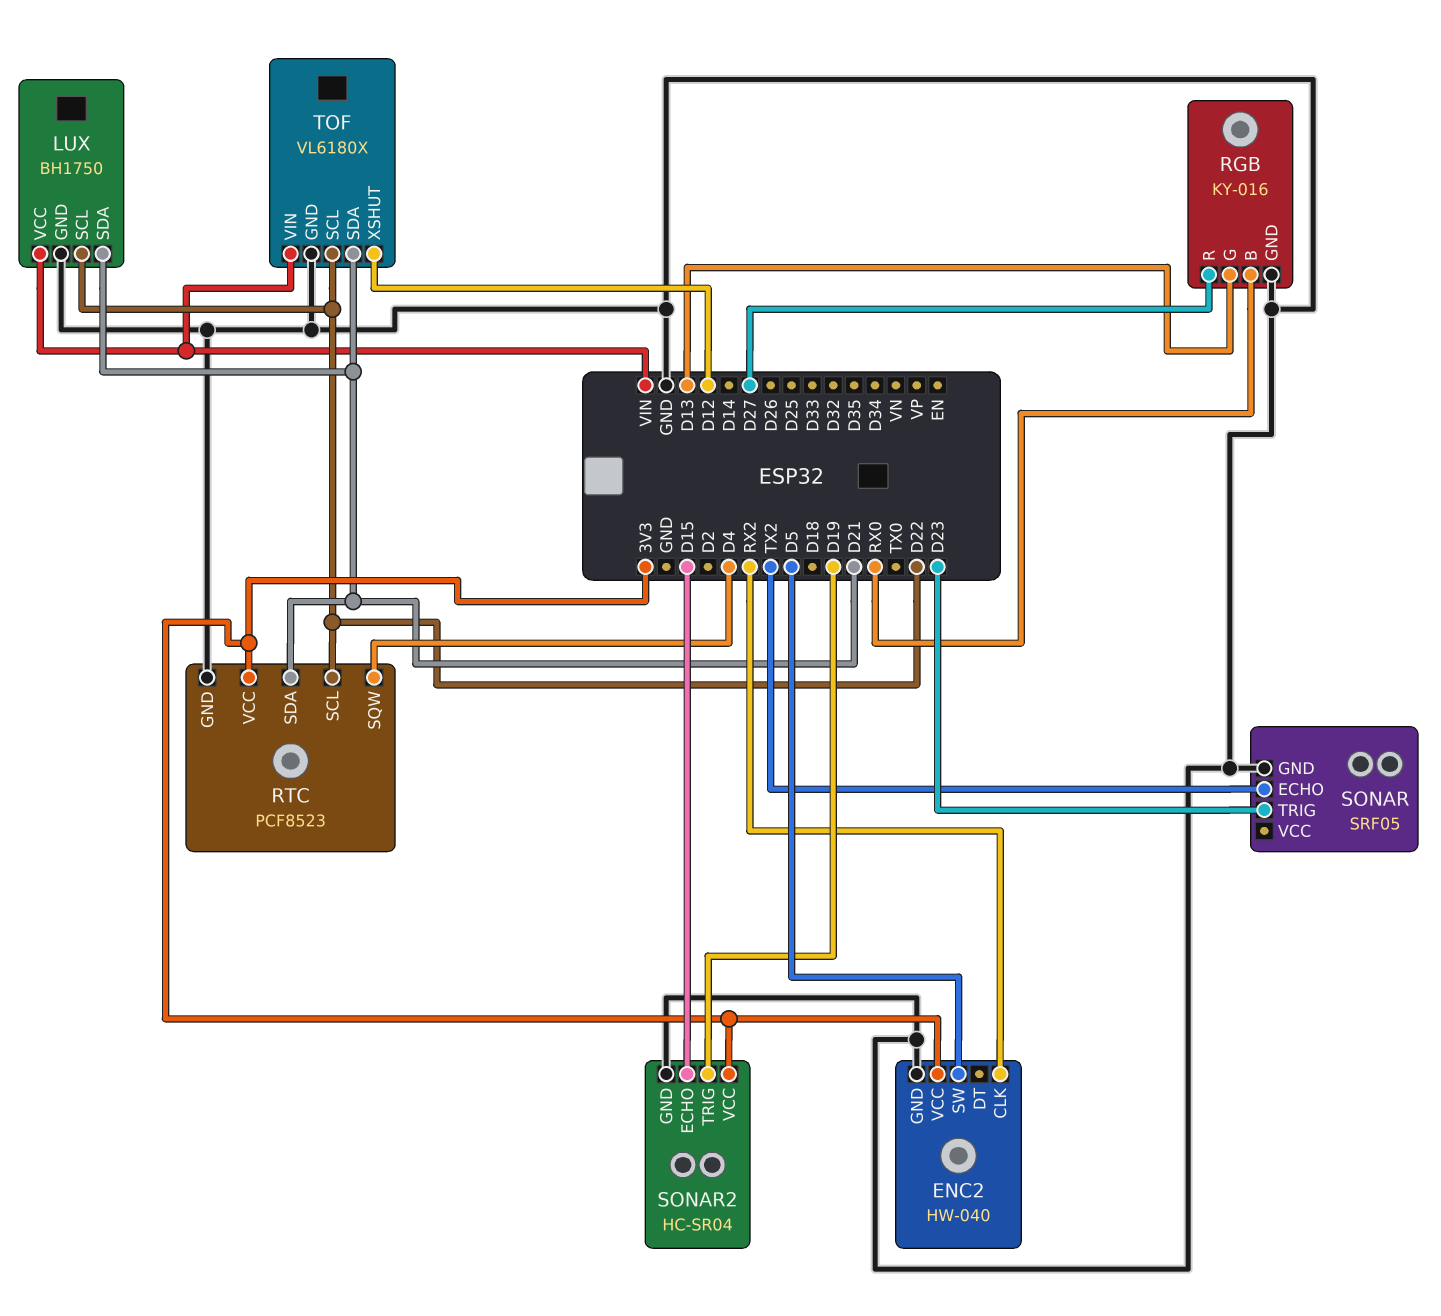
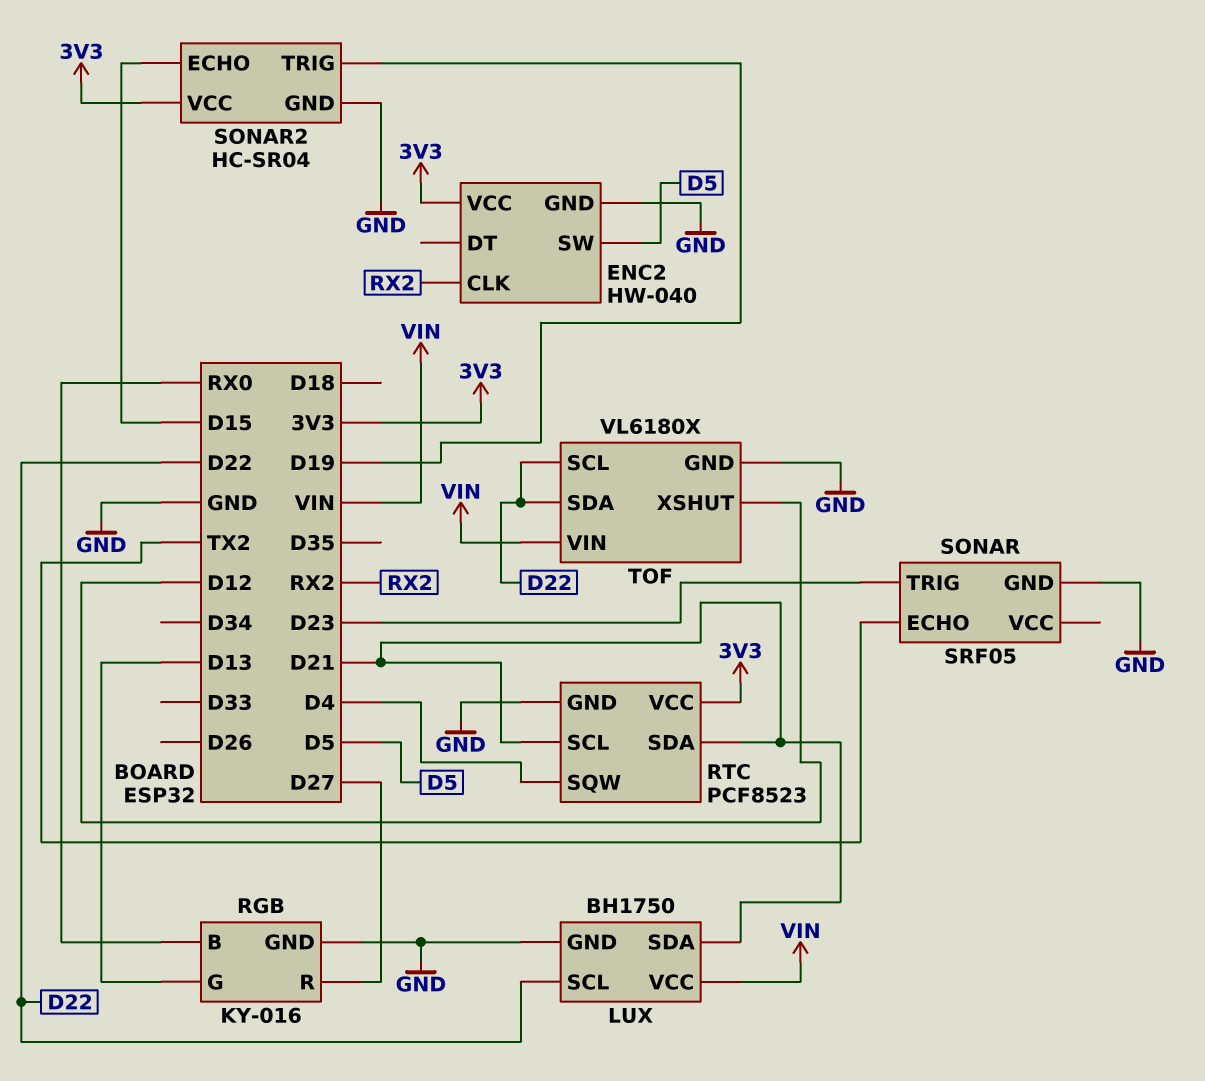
RTC pin SCL: D22 -> D21
TOF pin SDA: D21 -> D22

